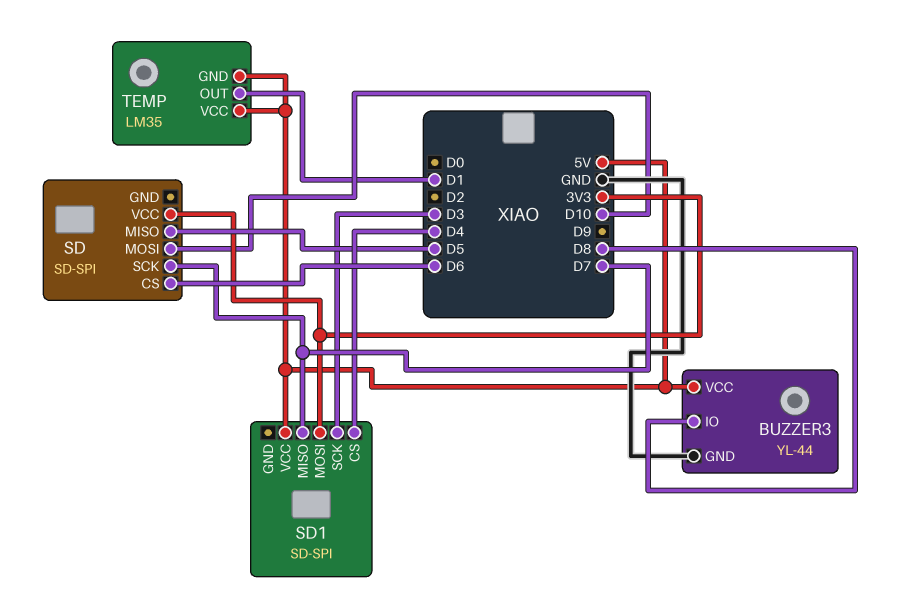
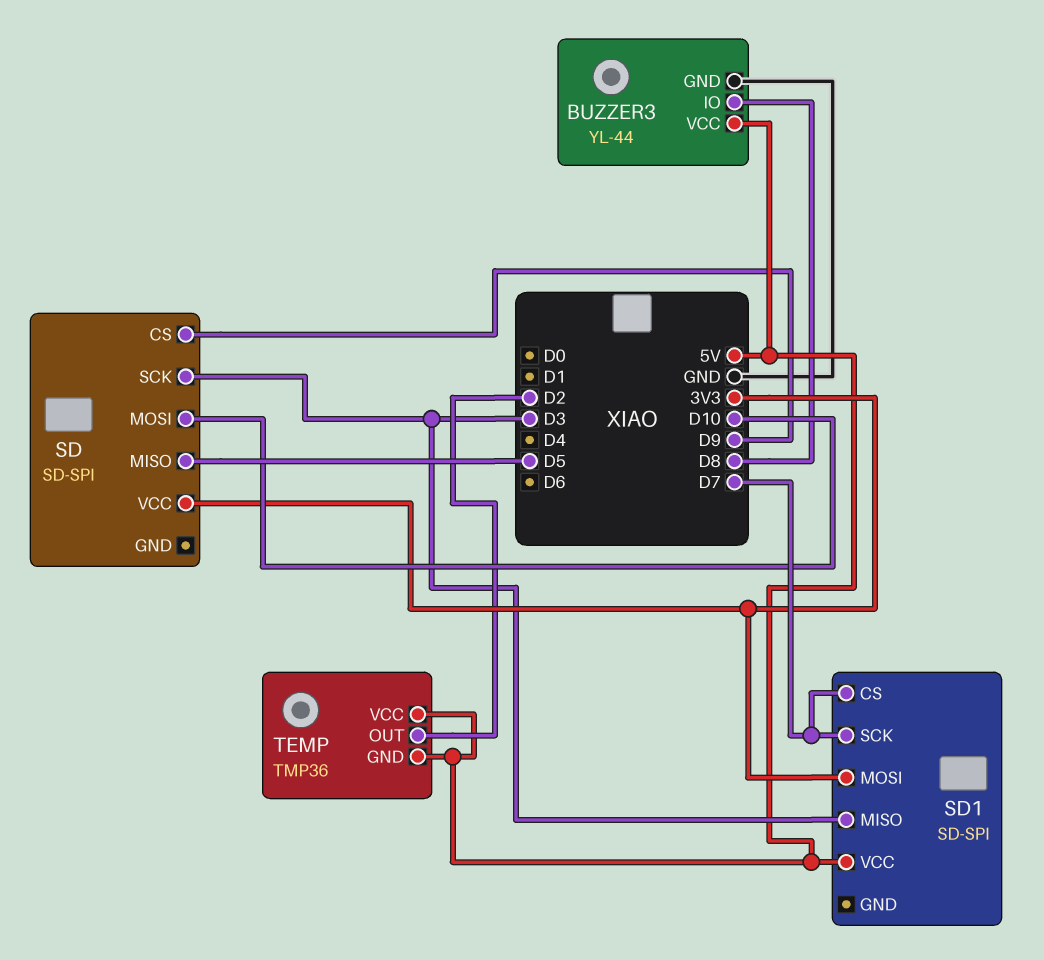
SD pin CS: D6 -> D9
SD pin SCK: D7 -> D3
SD1 pin CS: D4 -> D7
SD1 pin MISO: D7 -> D3
SD1 pin SCK: D3 -> D7
TEMP: LM35 -> TMP36
TEMP pin OUT: D1 -> D2

